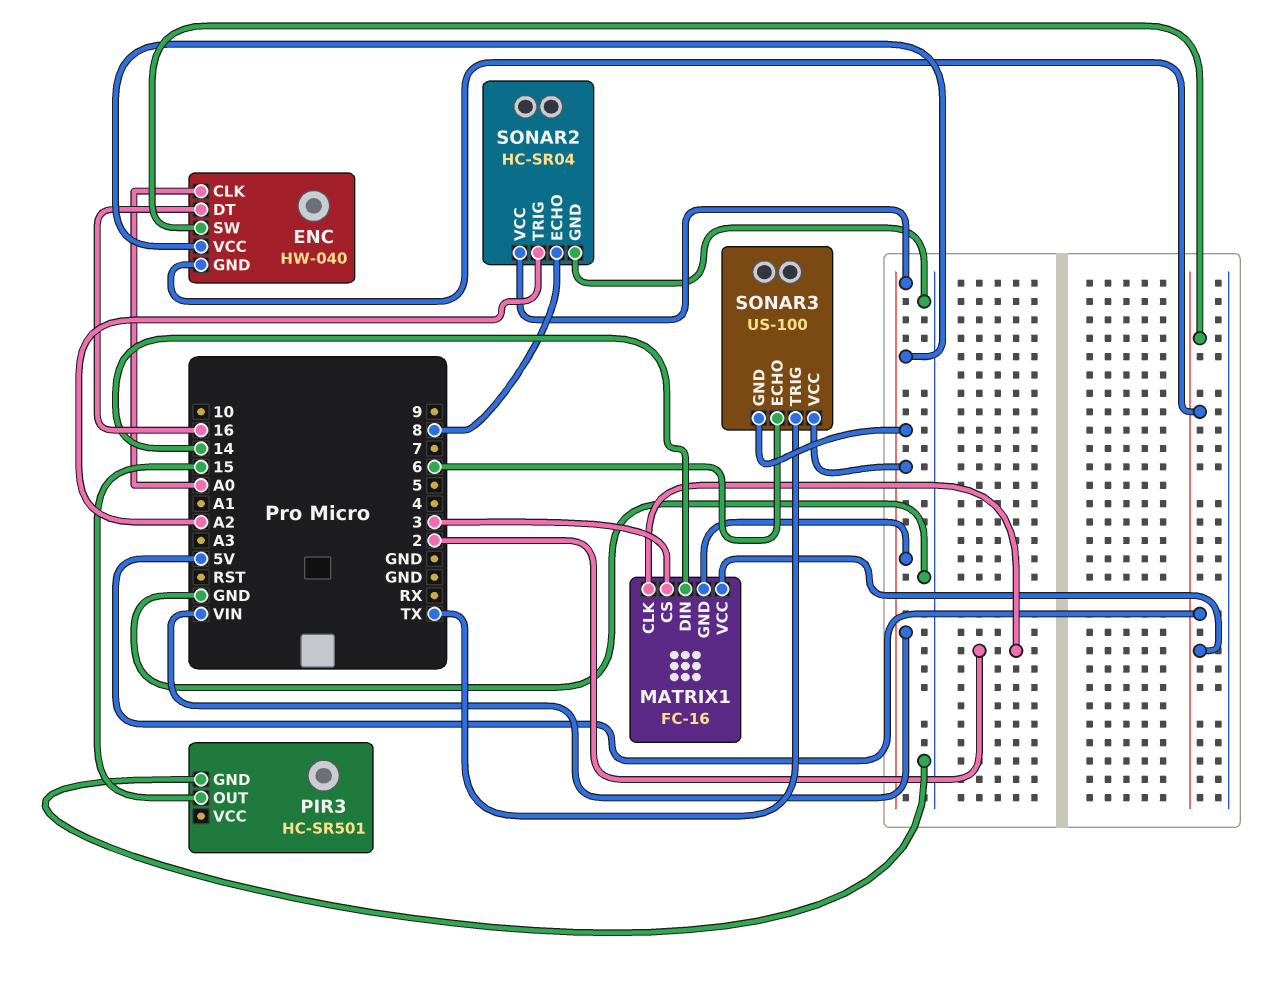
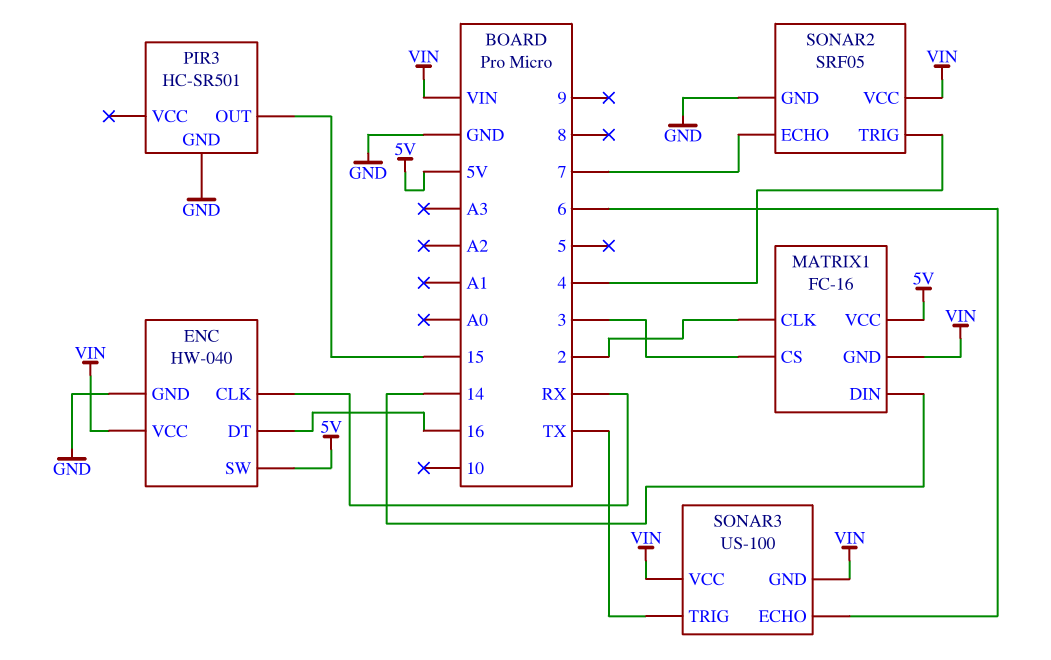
ENC pin CLK: A0 -> RX
ENC pin GND: 5V -> GND
SONAR2: HC-SR04 -> SRF05
SONAR2 pin ECHO: 8 -> 7
SONAR2 pin TRIG: A2 -> 4

